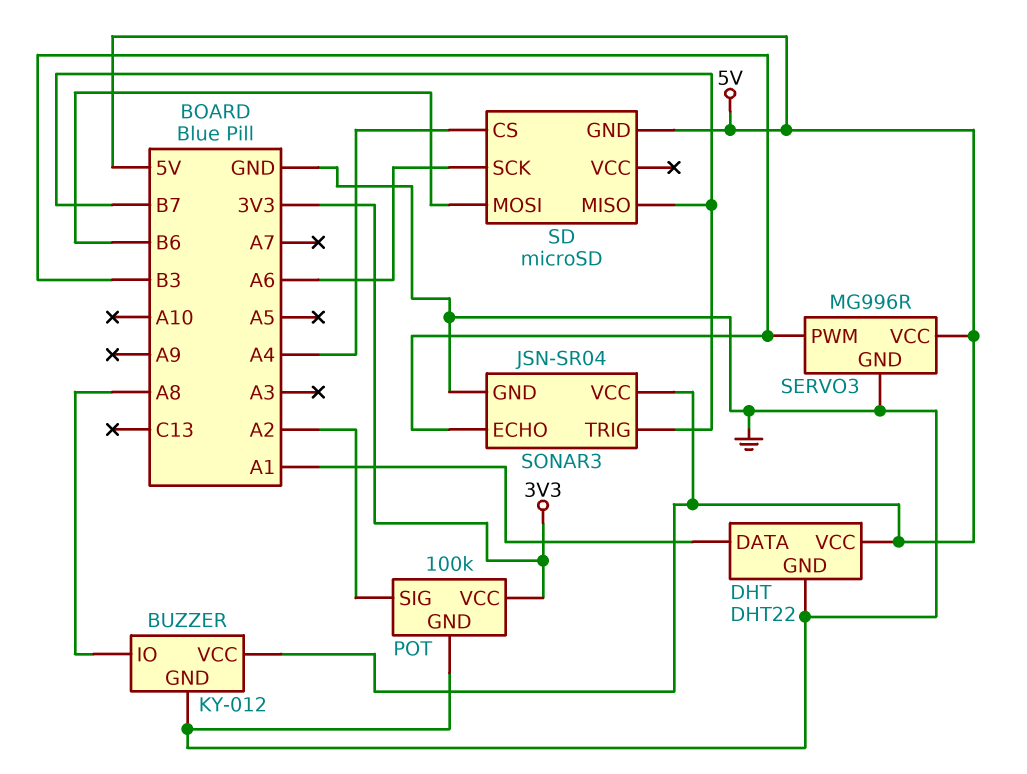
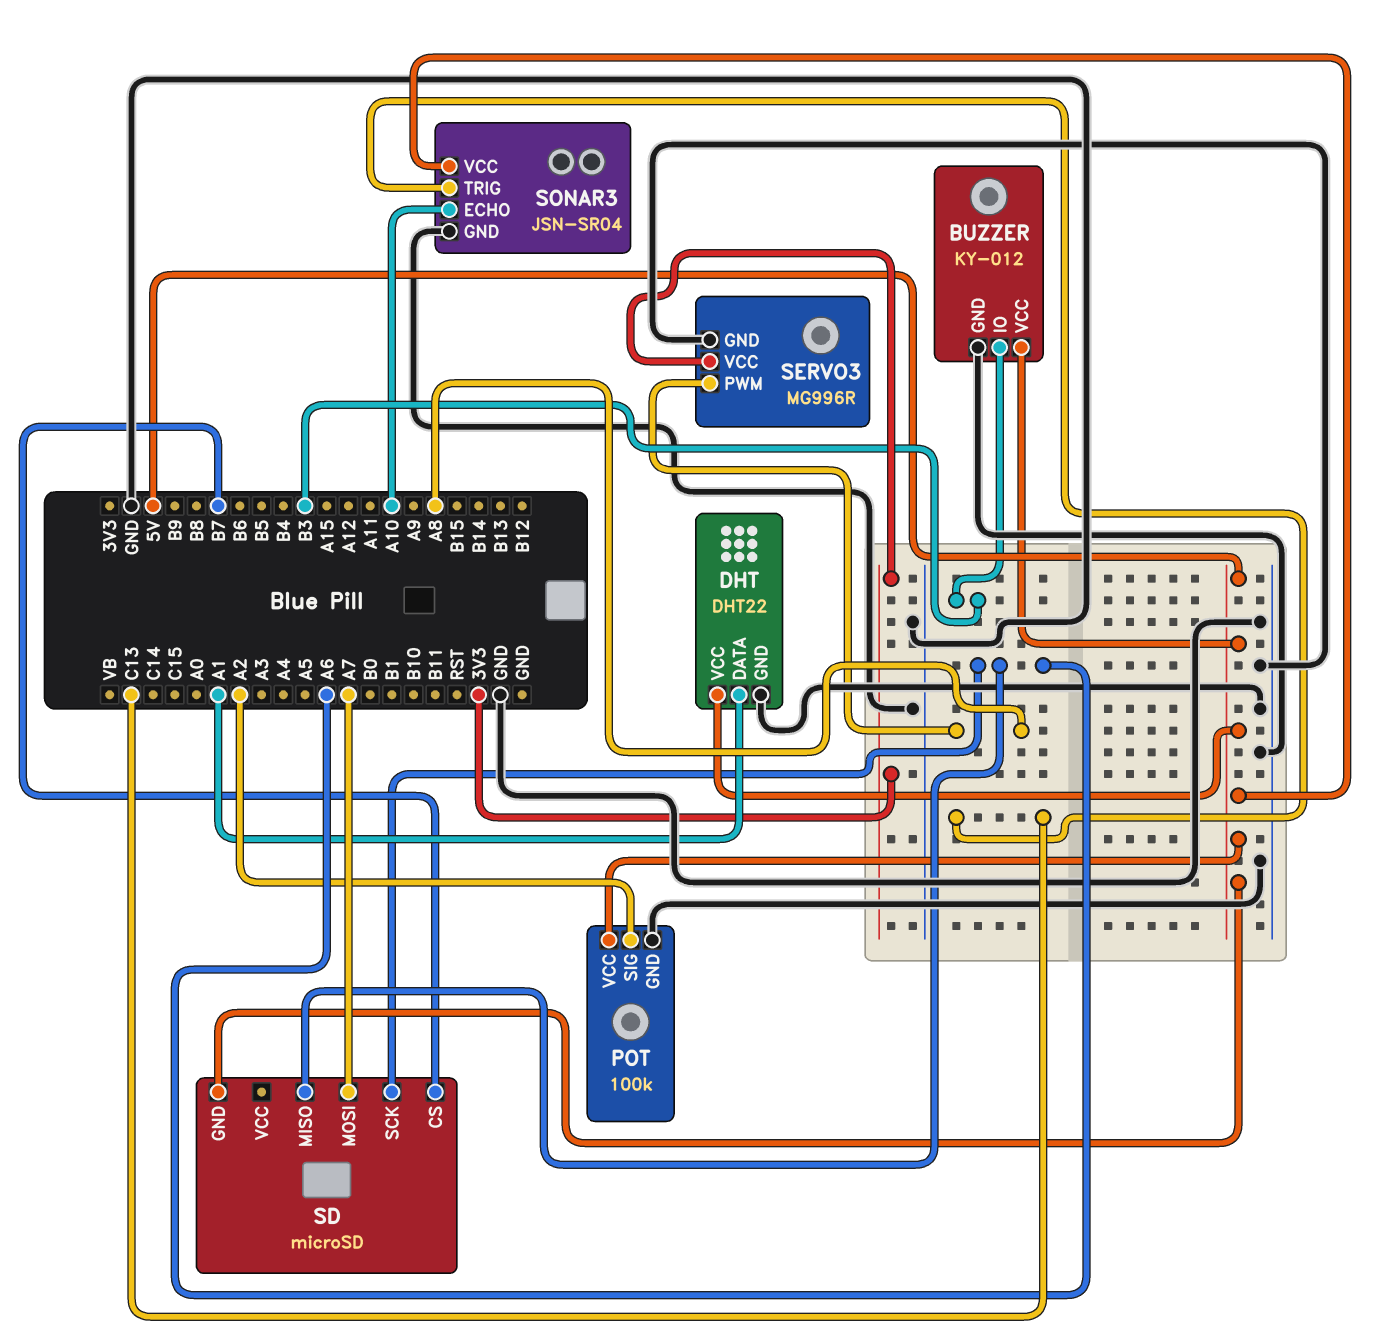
BUZZER pin IO: A8 -> B3
POT pin VCC: 3V3 -> 5V
SD pin CS: A4 -> B7
SD pin MISO: B7 -> A6
SD pin MOSI: B6 -> A7
SERVO3 pin PWM: B3 -> A8
SERVO3 pin VCC: 5V -> 3V3
SONAR3 pin ECHO: B3 -> A10
SONAR3 pin TRIG: B7 -> C13

